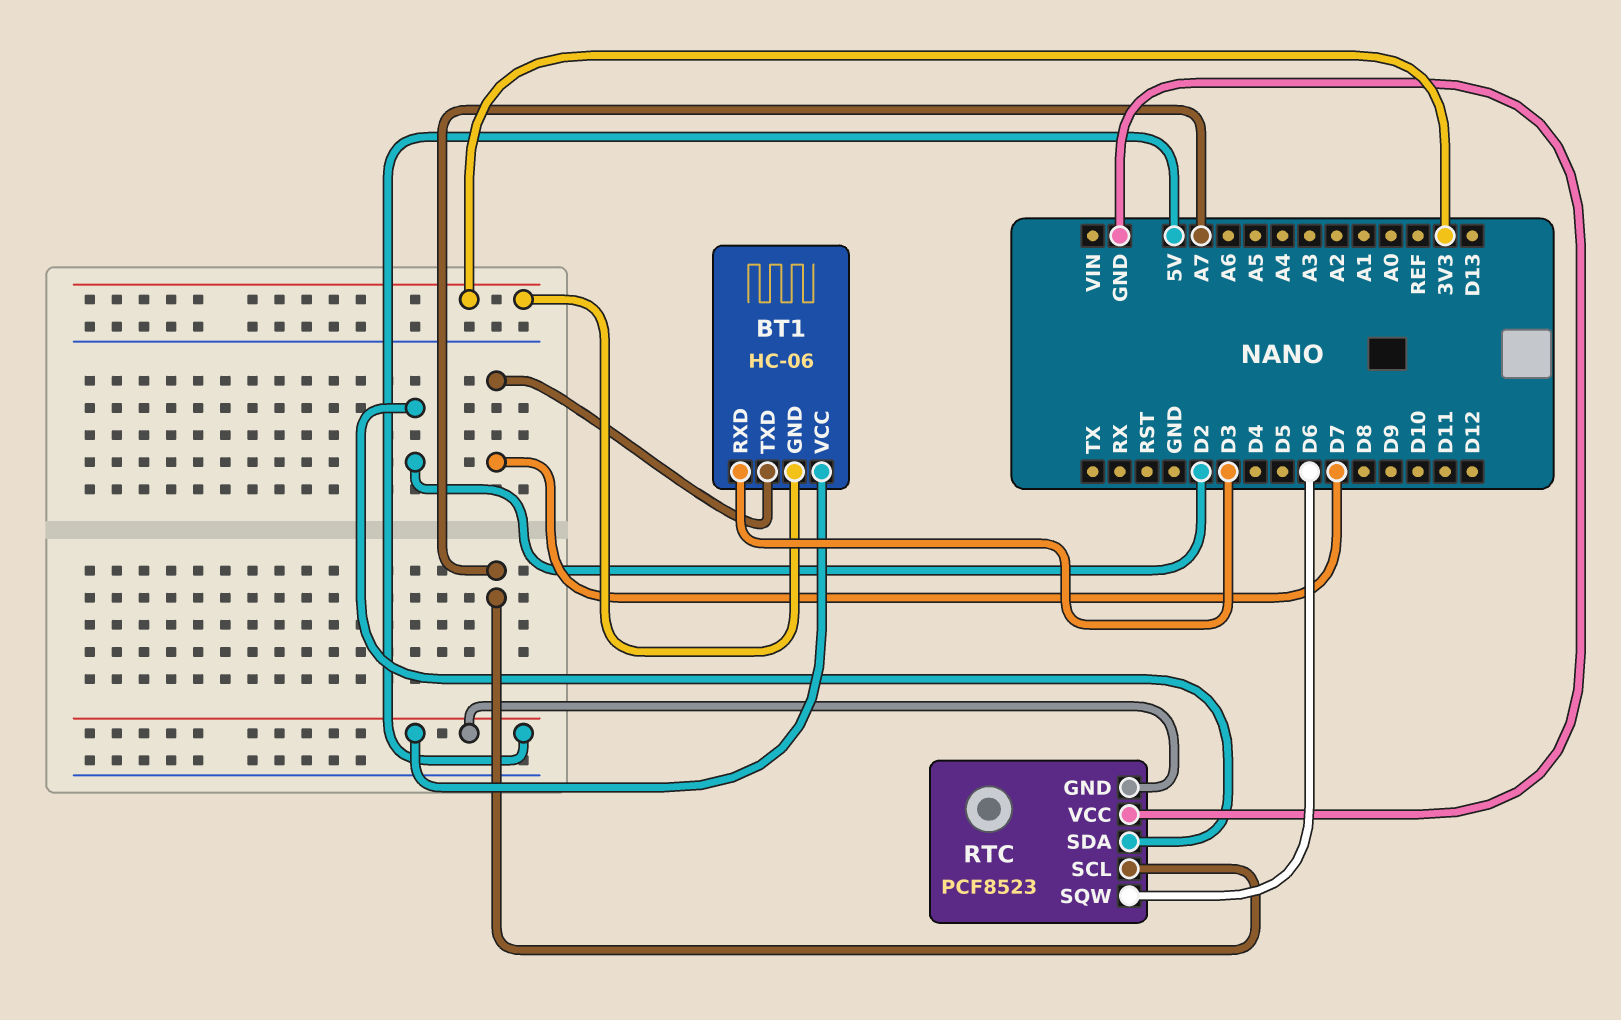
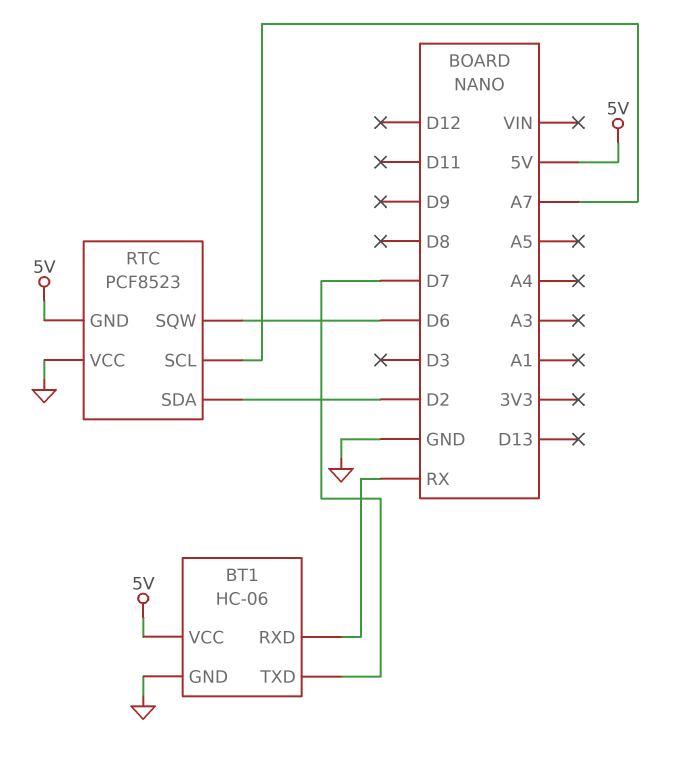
BT1 pin GND: 3V3 -> GND
BT1 pin RXD: D3 -> RX

